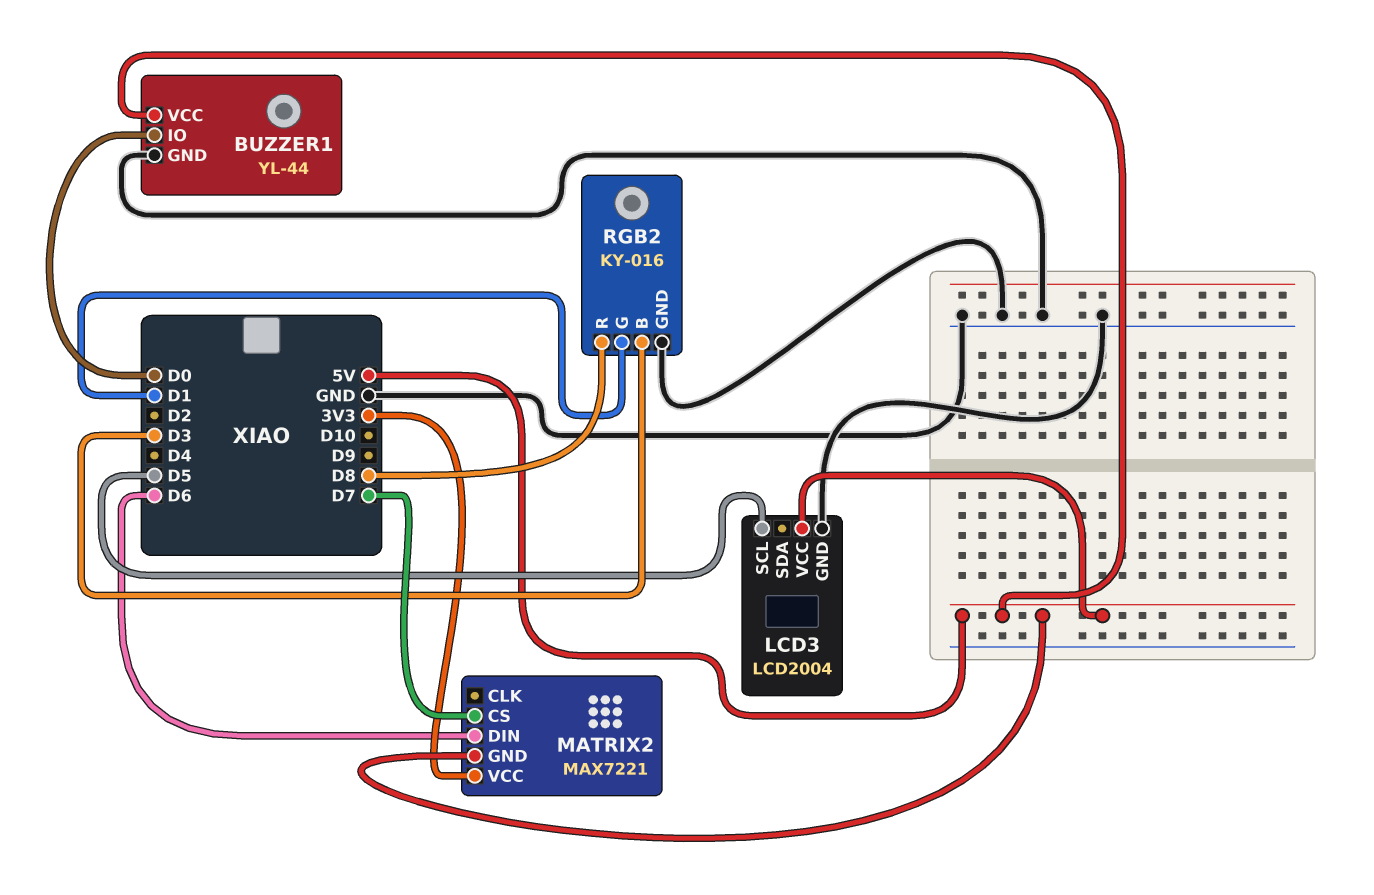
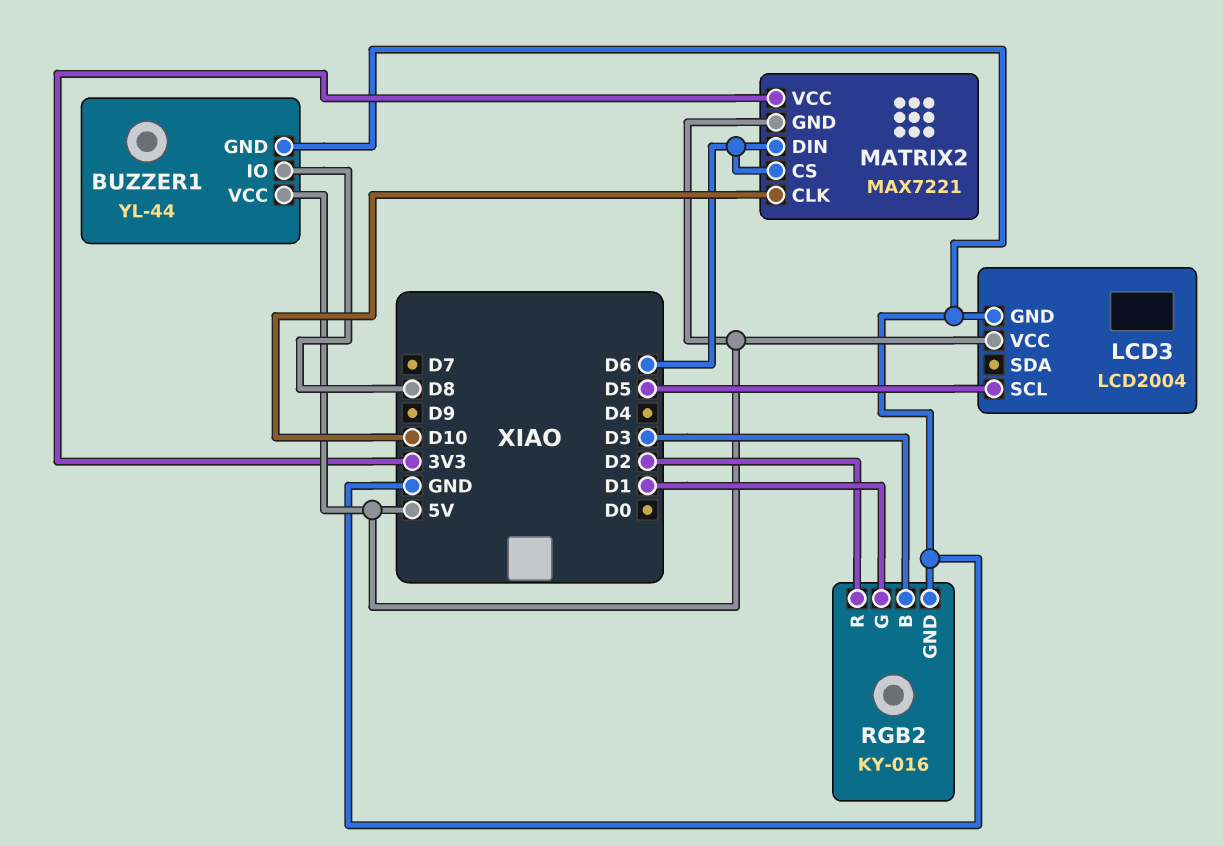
BUZZER1 pin IO: D0 -> D8
MATRIX2 pin CLK: none -> D10
MATRIX2 pin CS: D7 -> D6
RGB2 pin R: D8 -> D2

